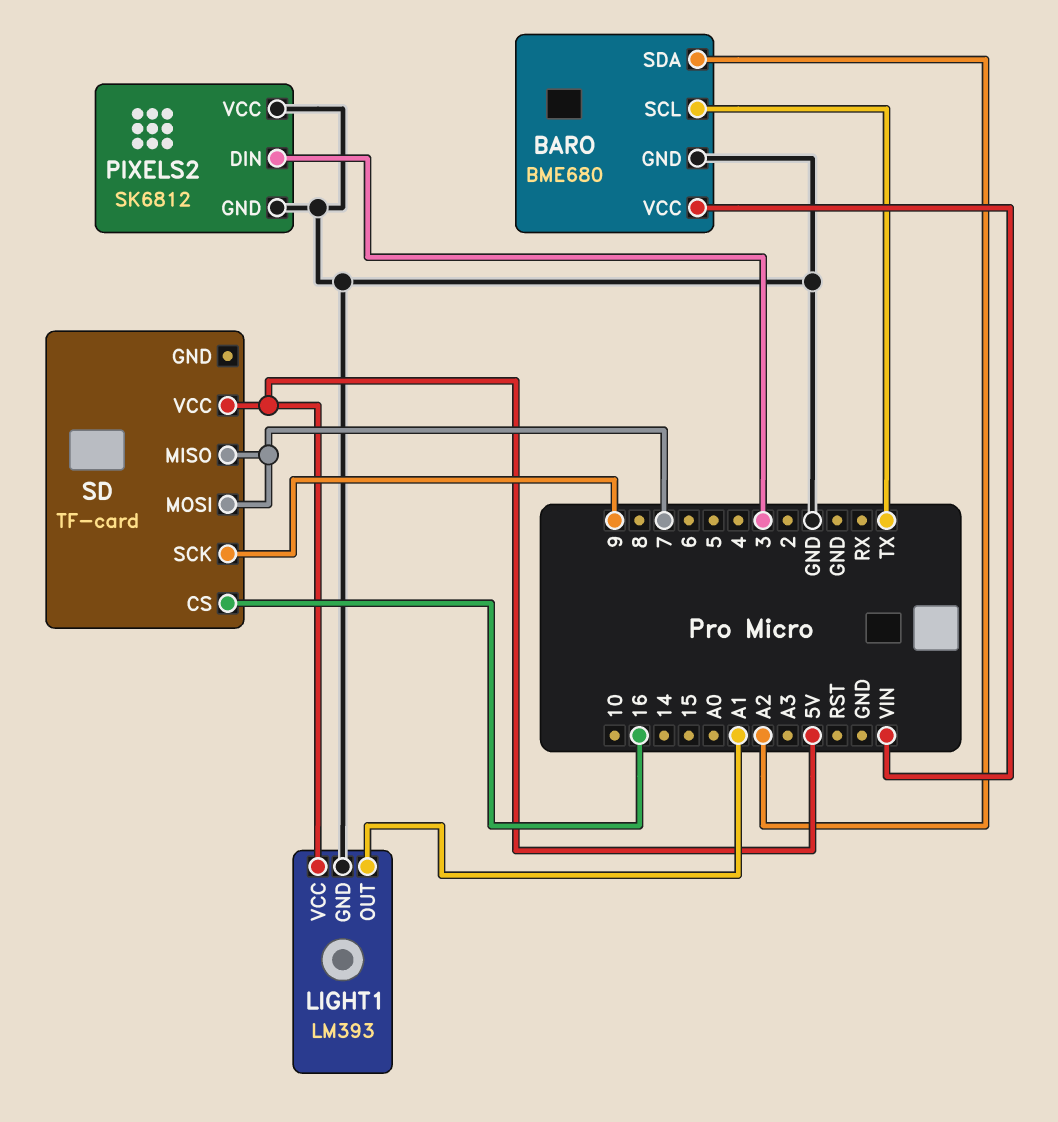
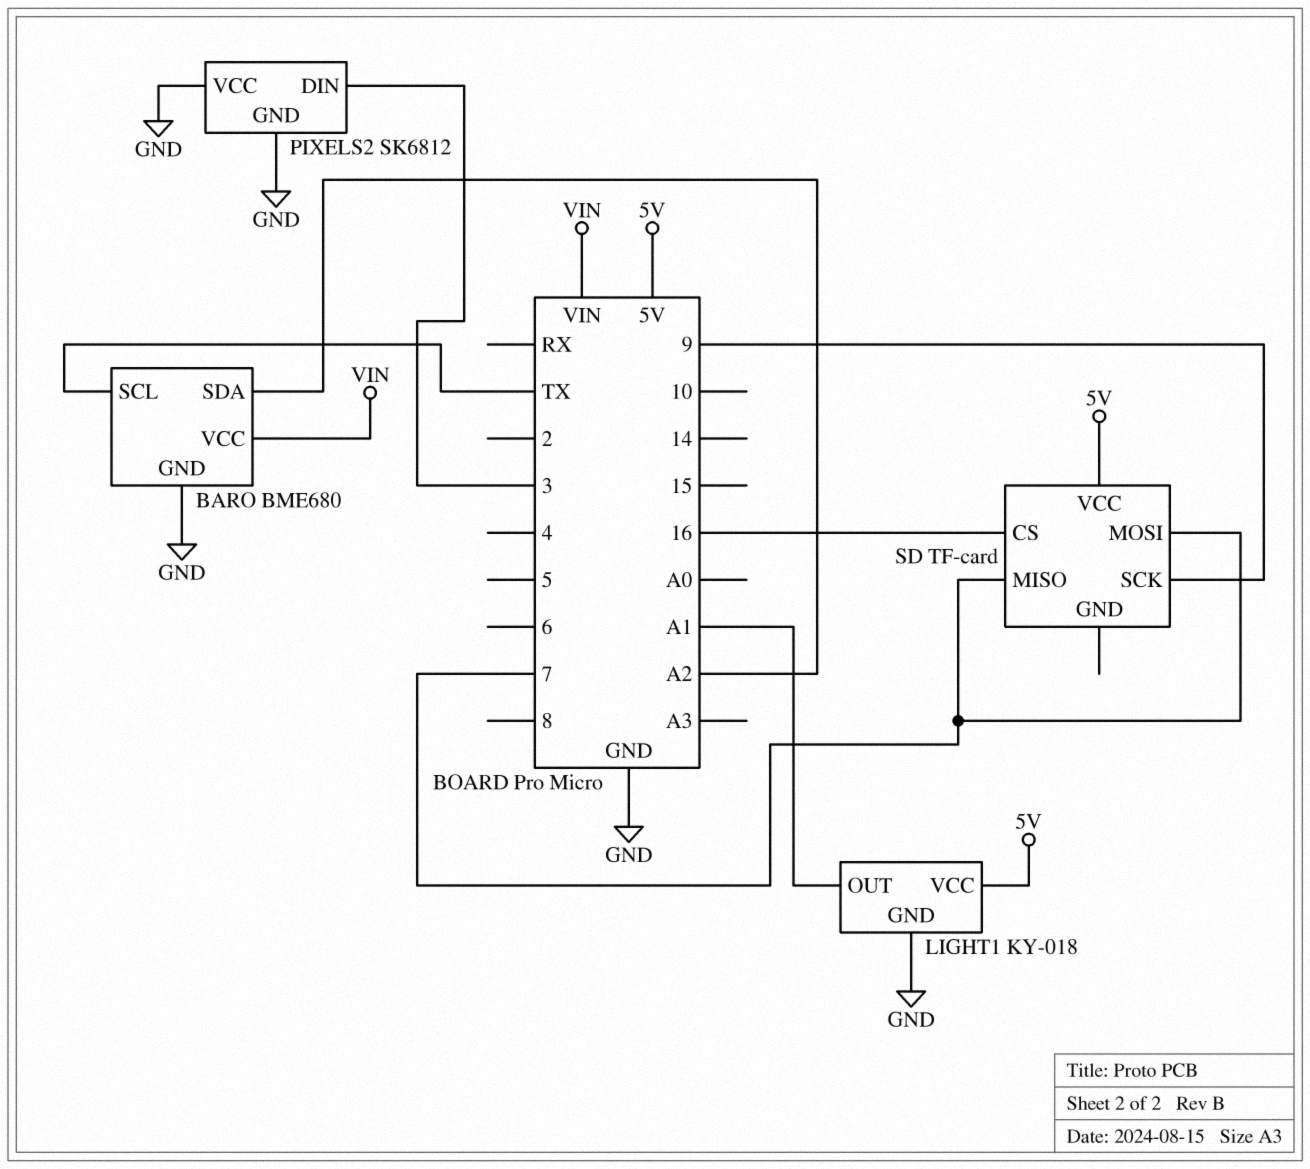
LIGHT1: LM393 -> KY-018

